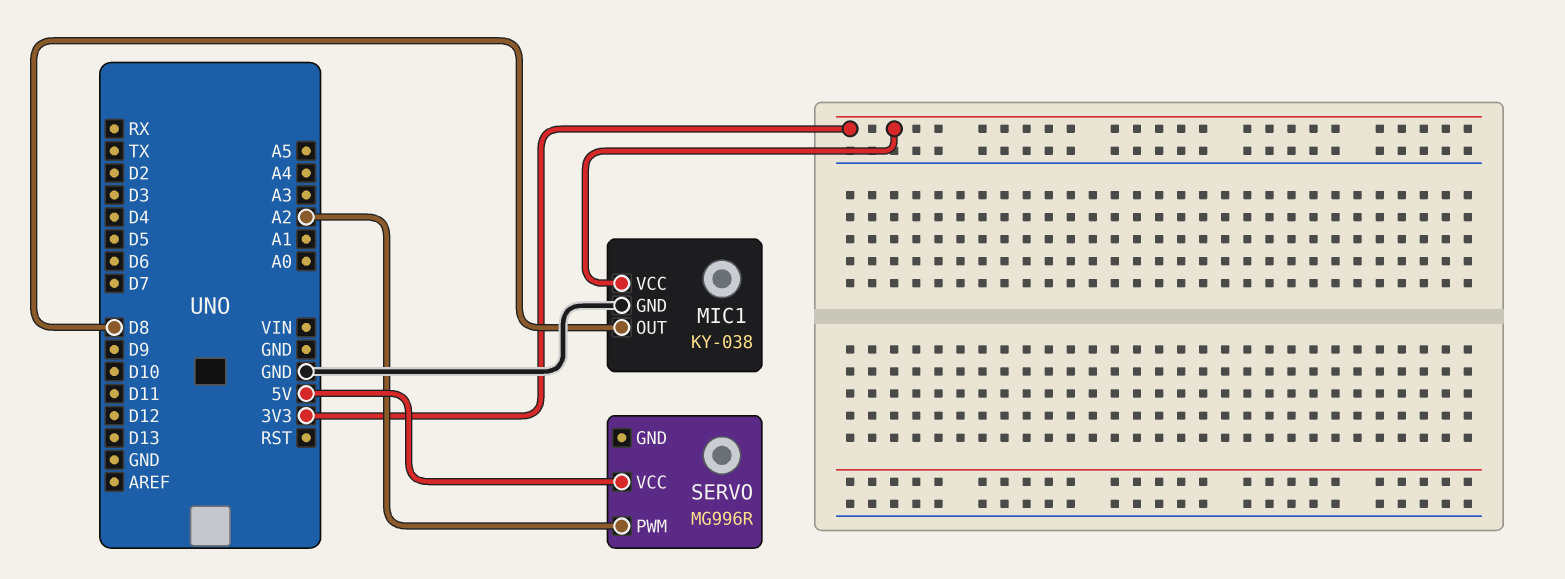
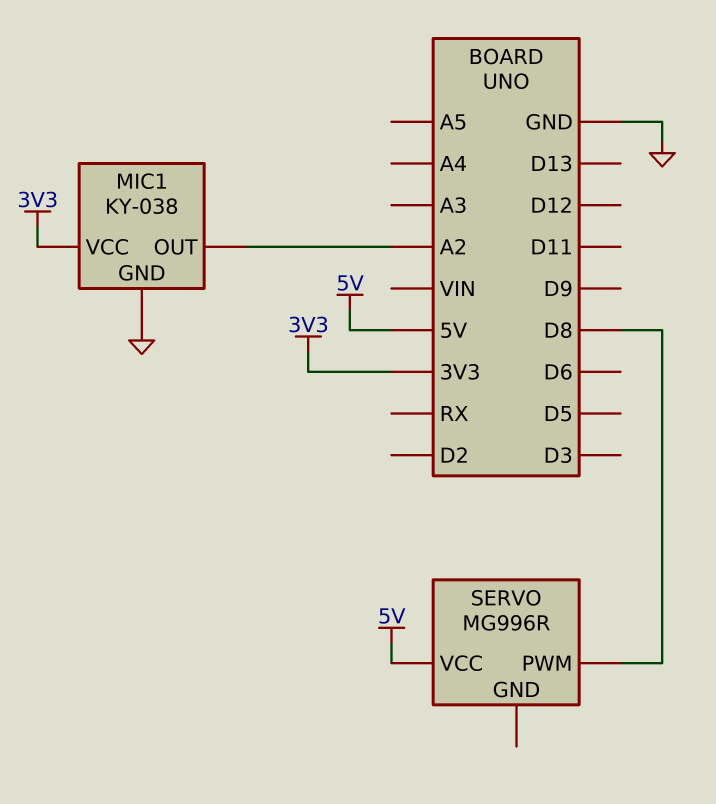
MIC1 pin OUT: D8 -> A2
SERVO pin PWM: A2 -> D8

